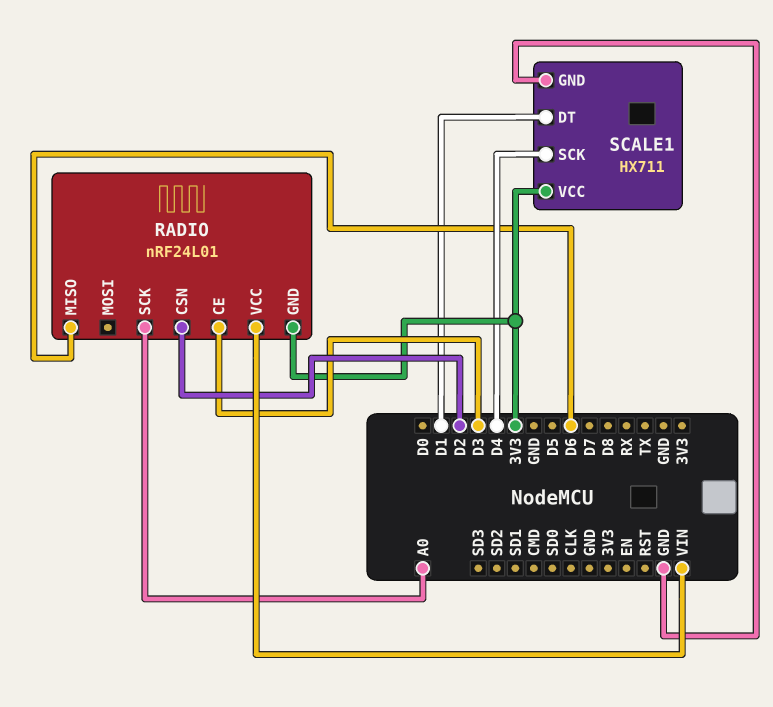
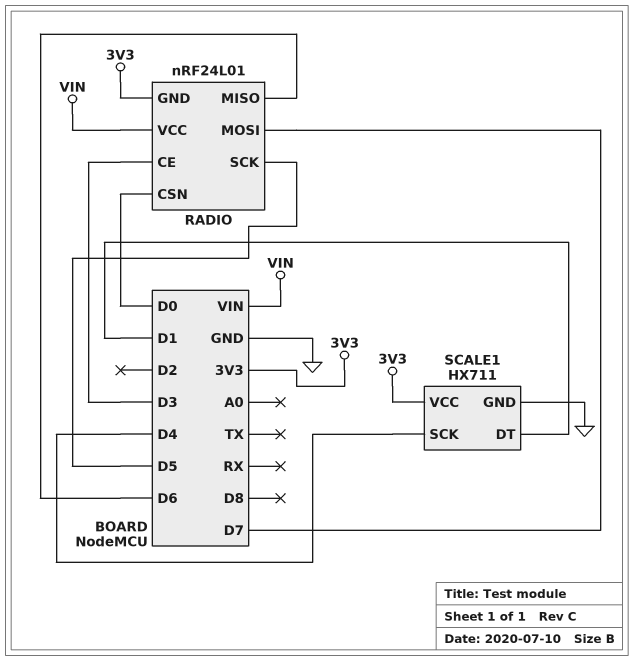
RADIO pin CSN: D2 -> D0
RADIO pin MOSI: none -> D7
RADIO pin SCK: A0 -> D5

